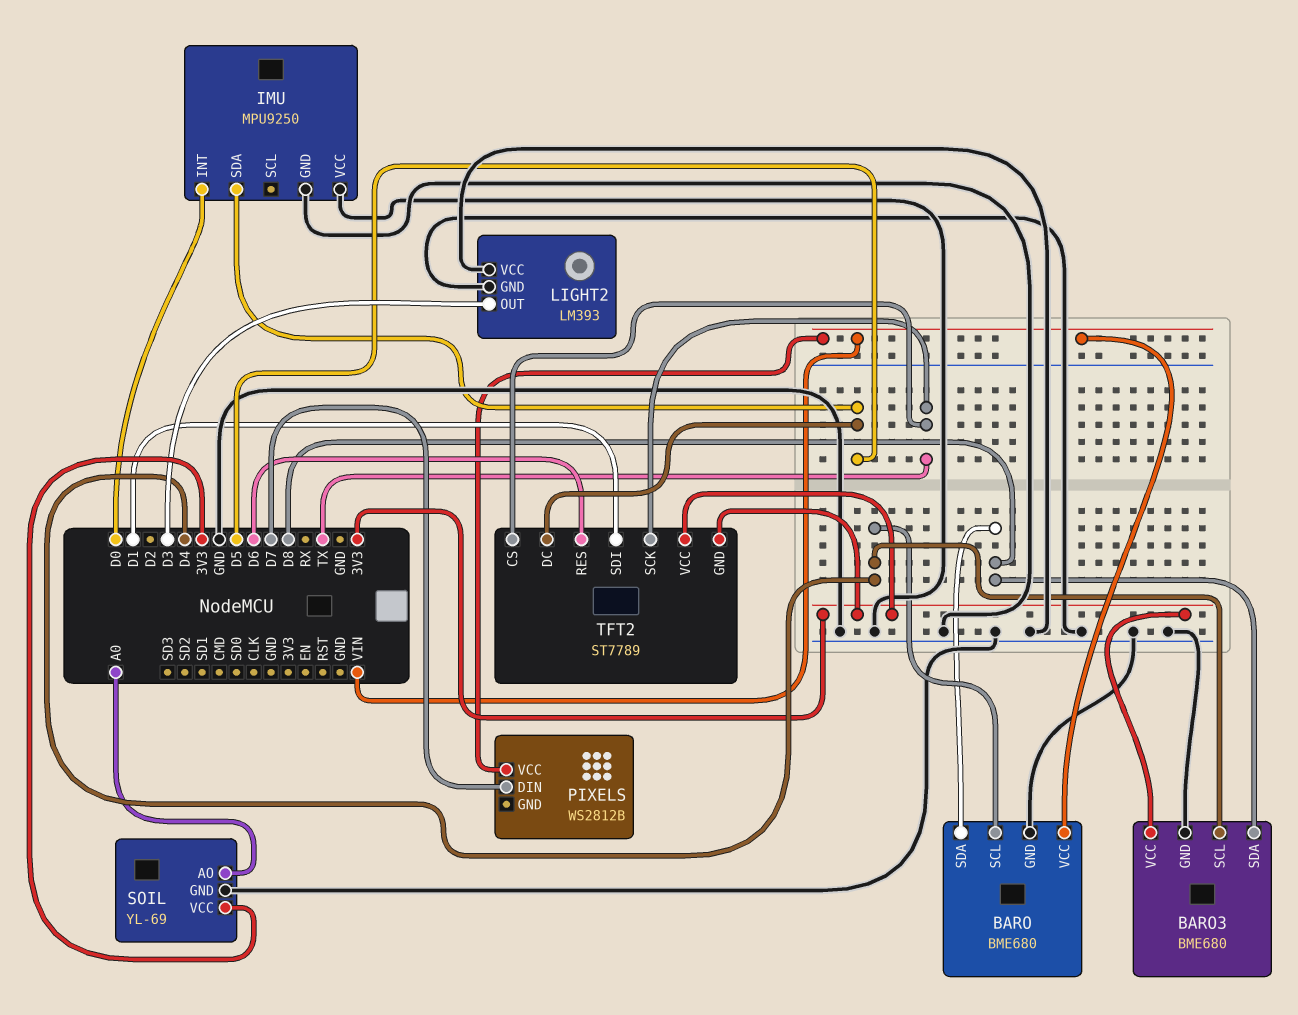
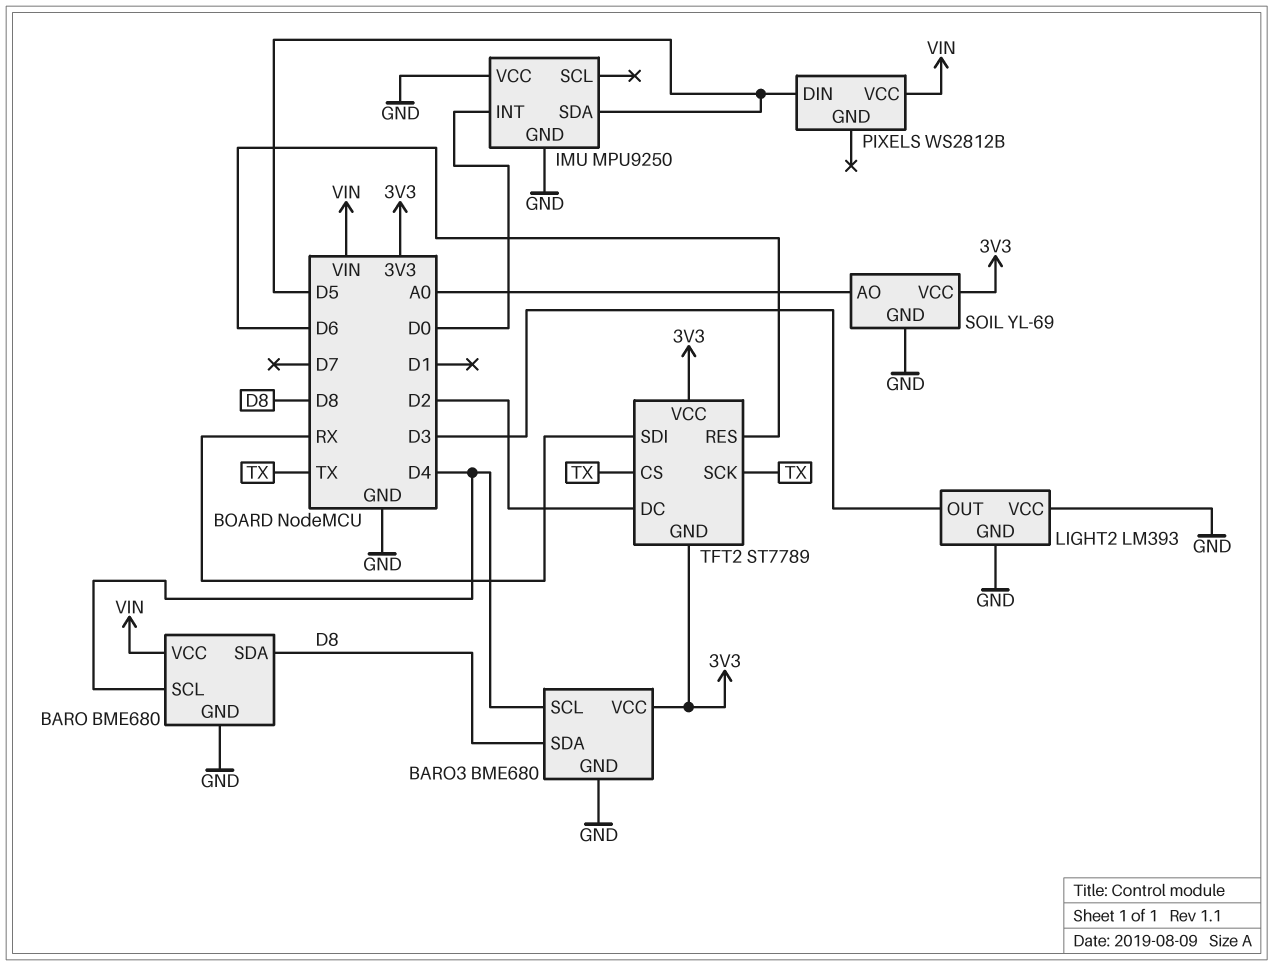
PIXELS pin DIN: D7 -> D5
TFT2 pin DC: D5 -> D2
TFT2 pin SDI: D1 -> RX

